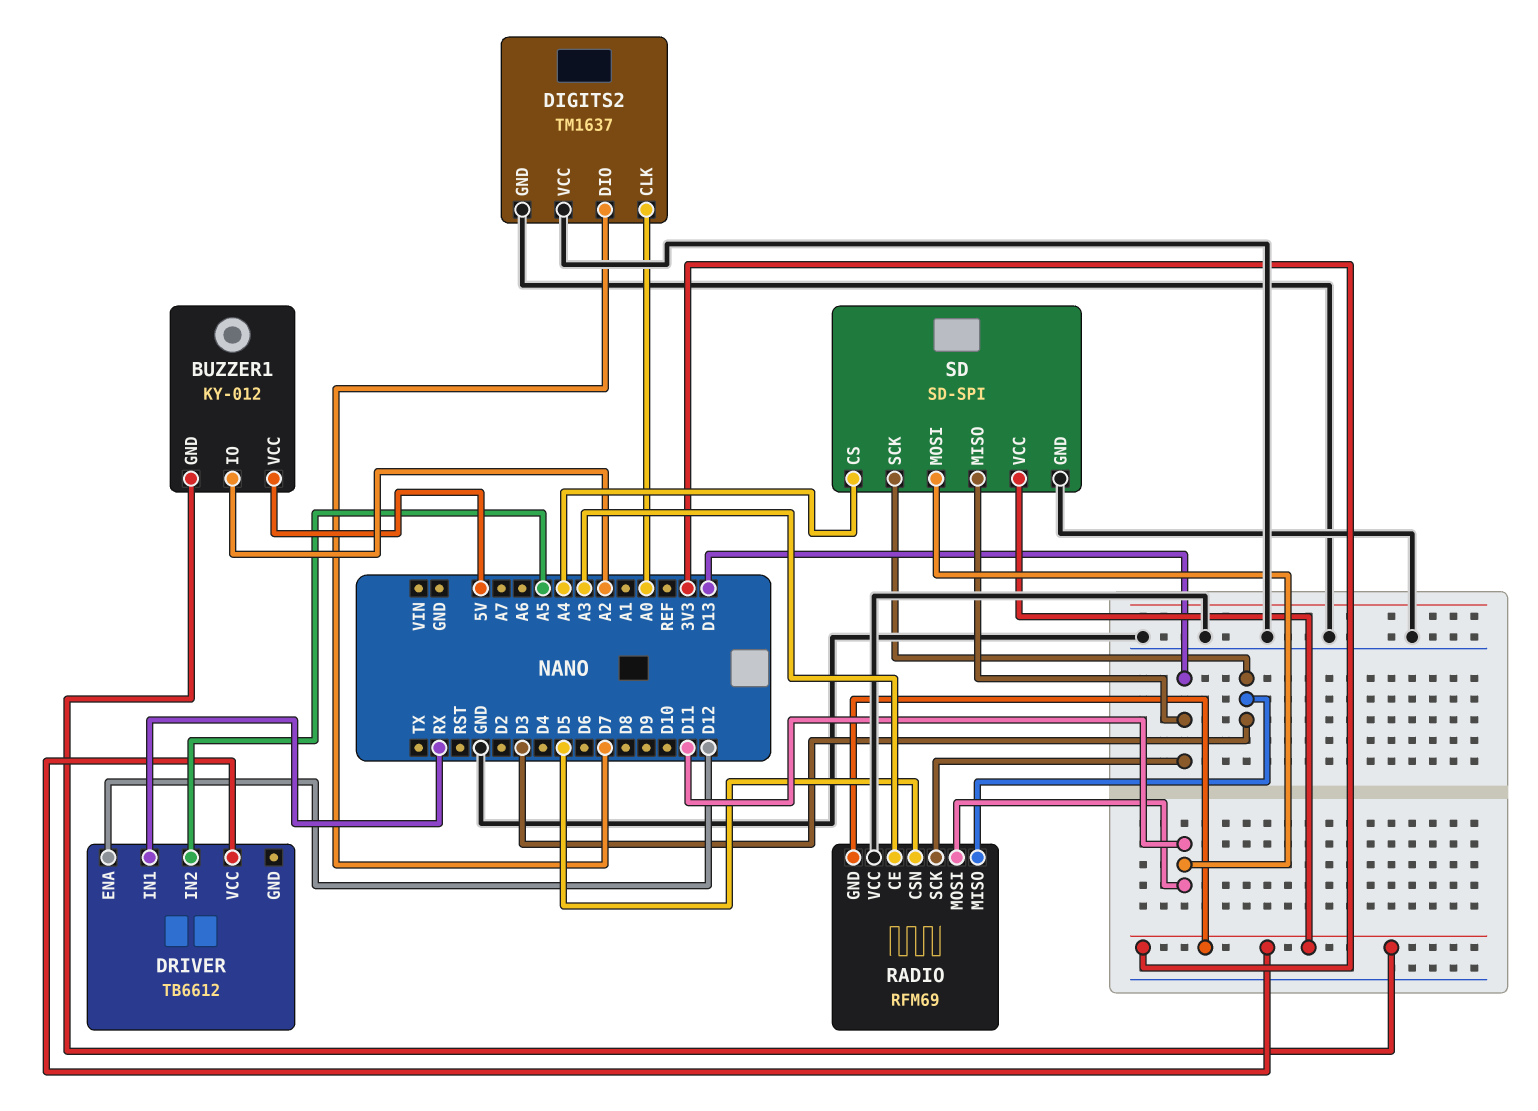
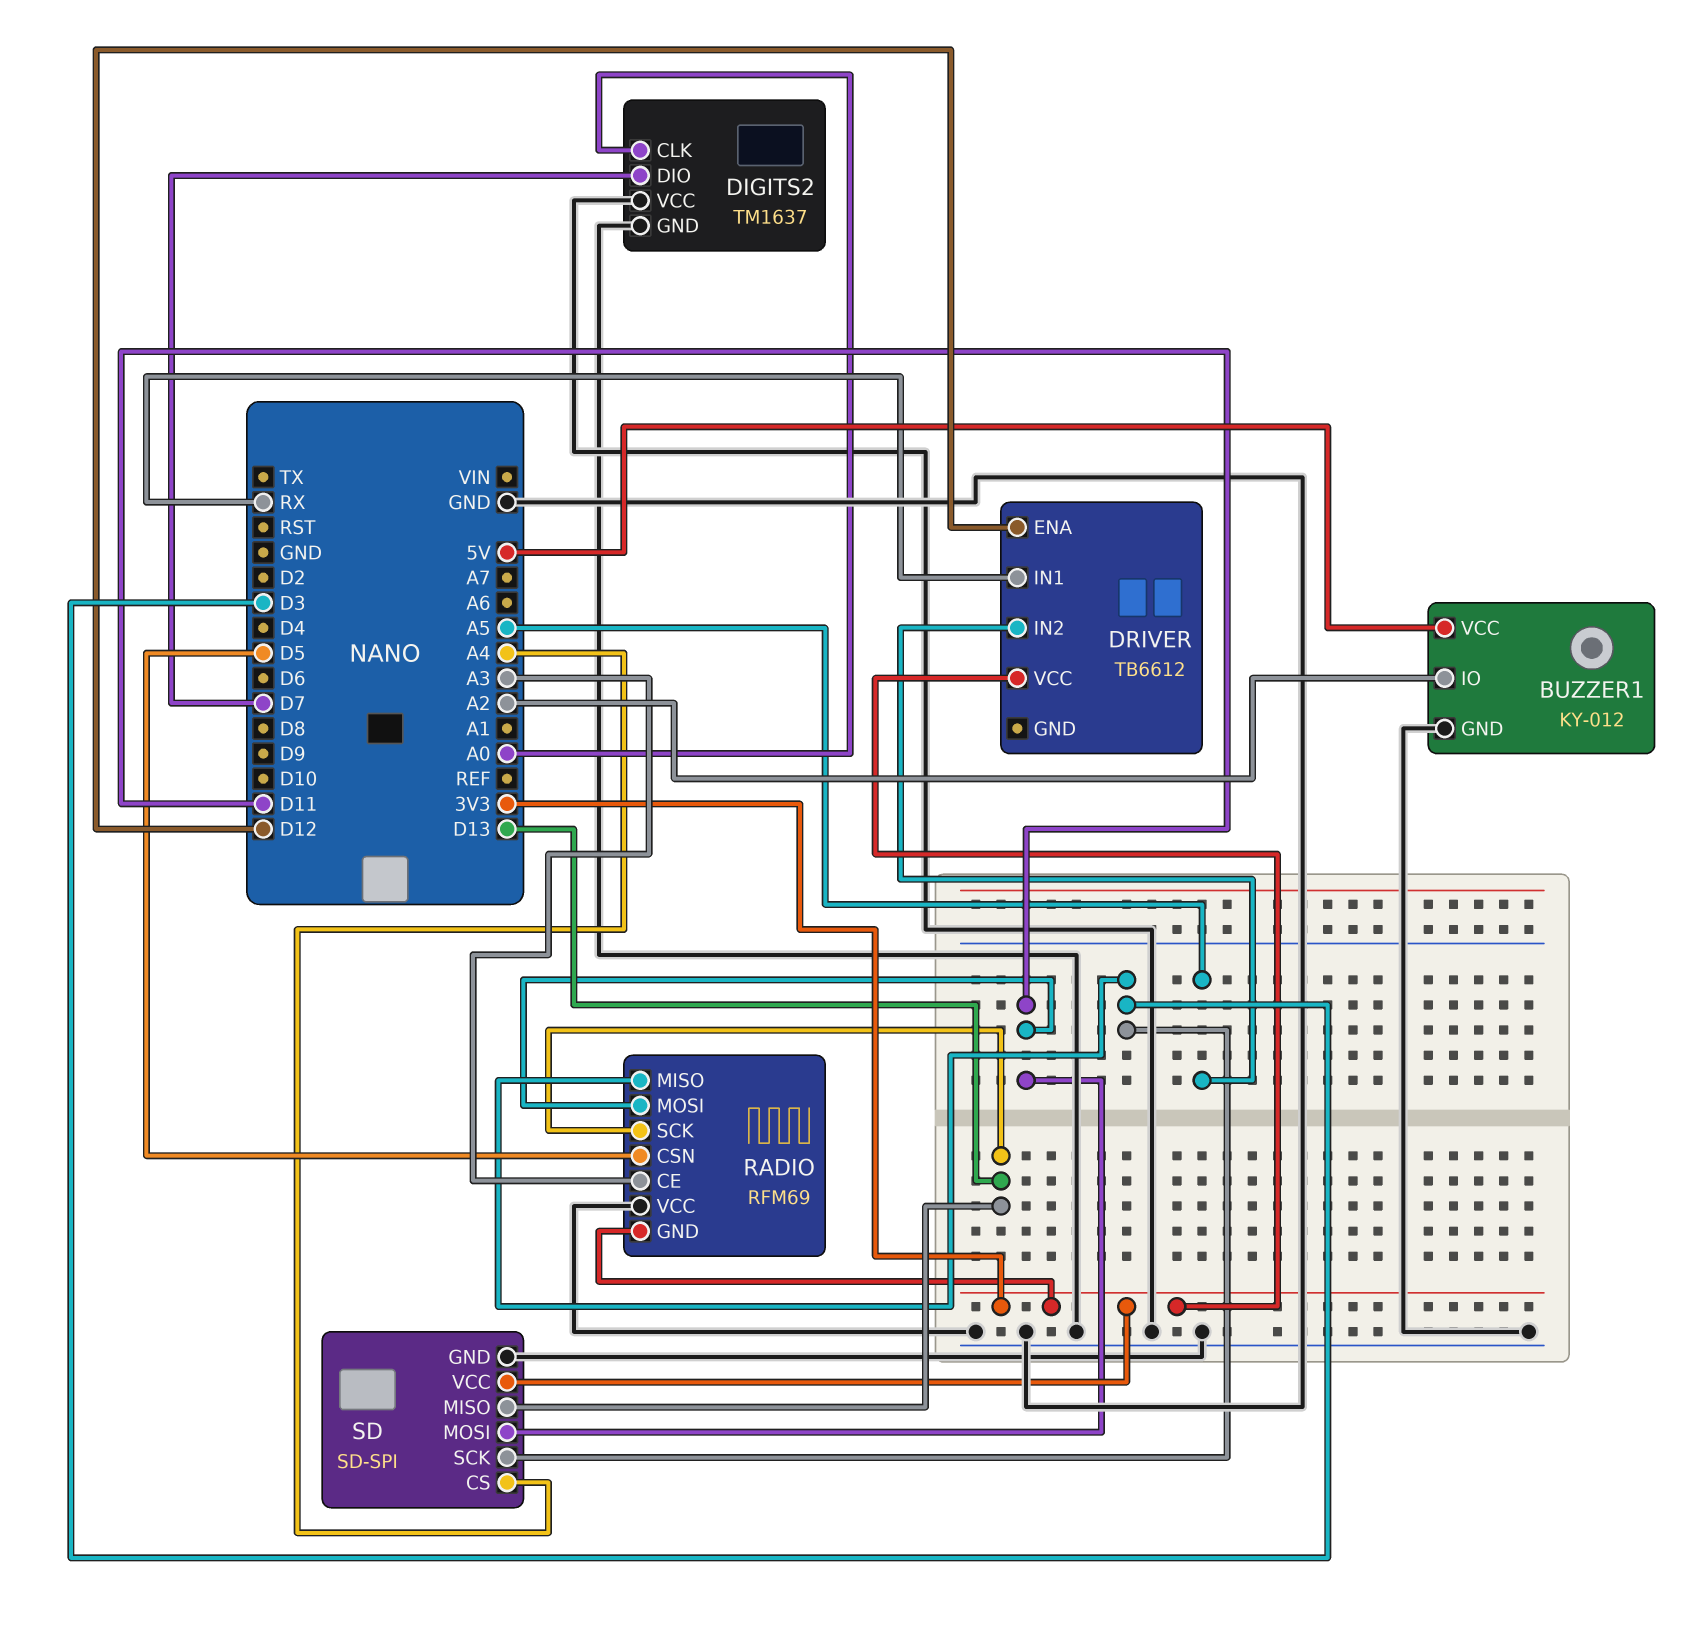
BUZZER1 pin GND: 3V3 -> GND

